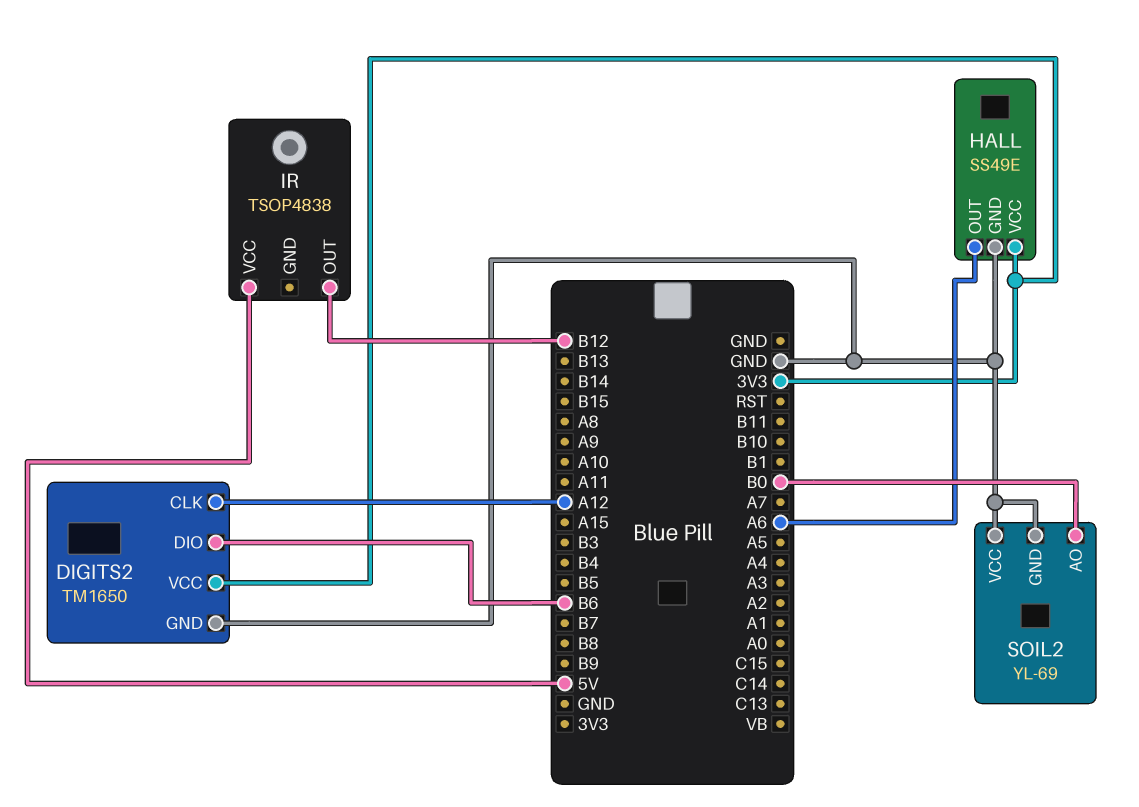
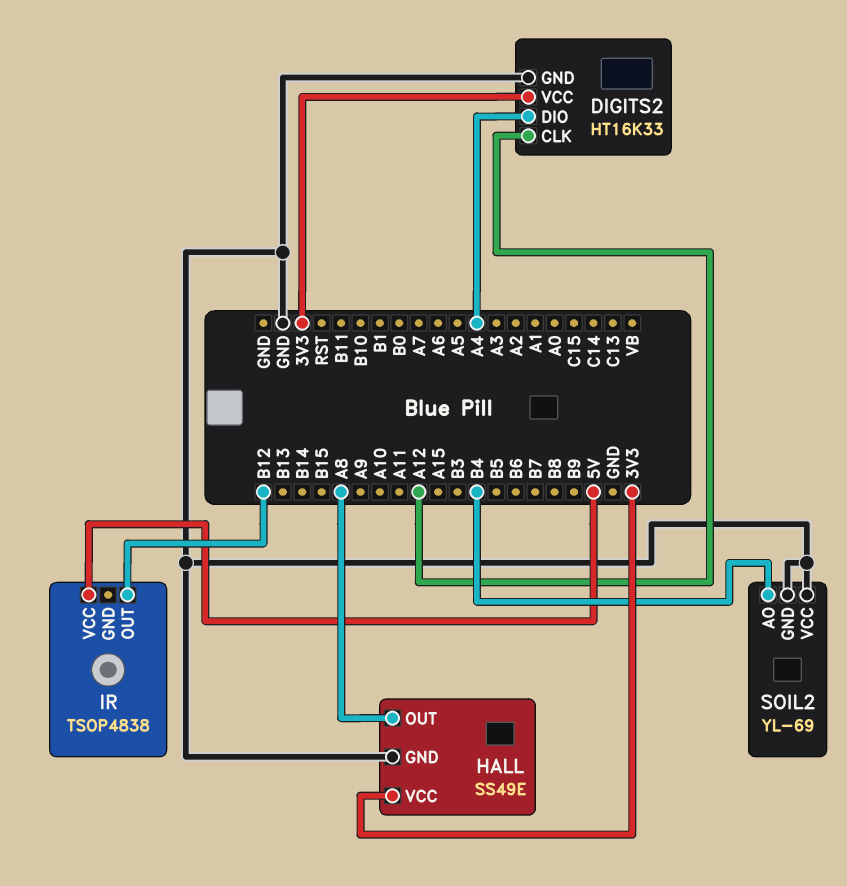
DIGITS2: TM1650 -> HT16K33
DIGITS2 pin DIO: B6 -> A4
HALL pin OUT: A6 -> A8
SOIL2 pin AO: B0 -> B4

